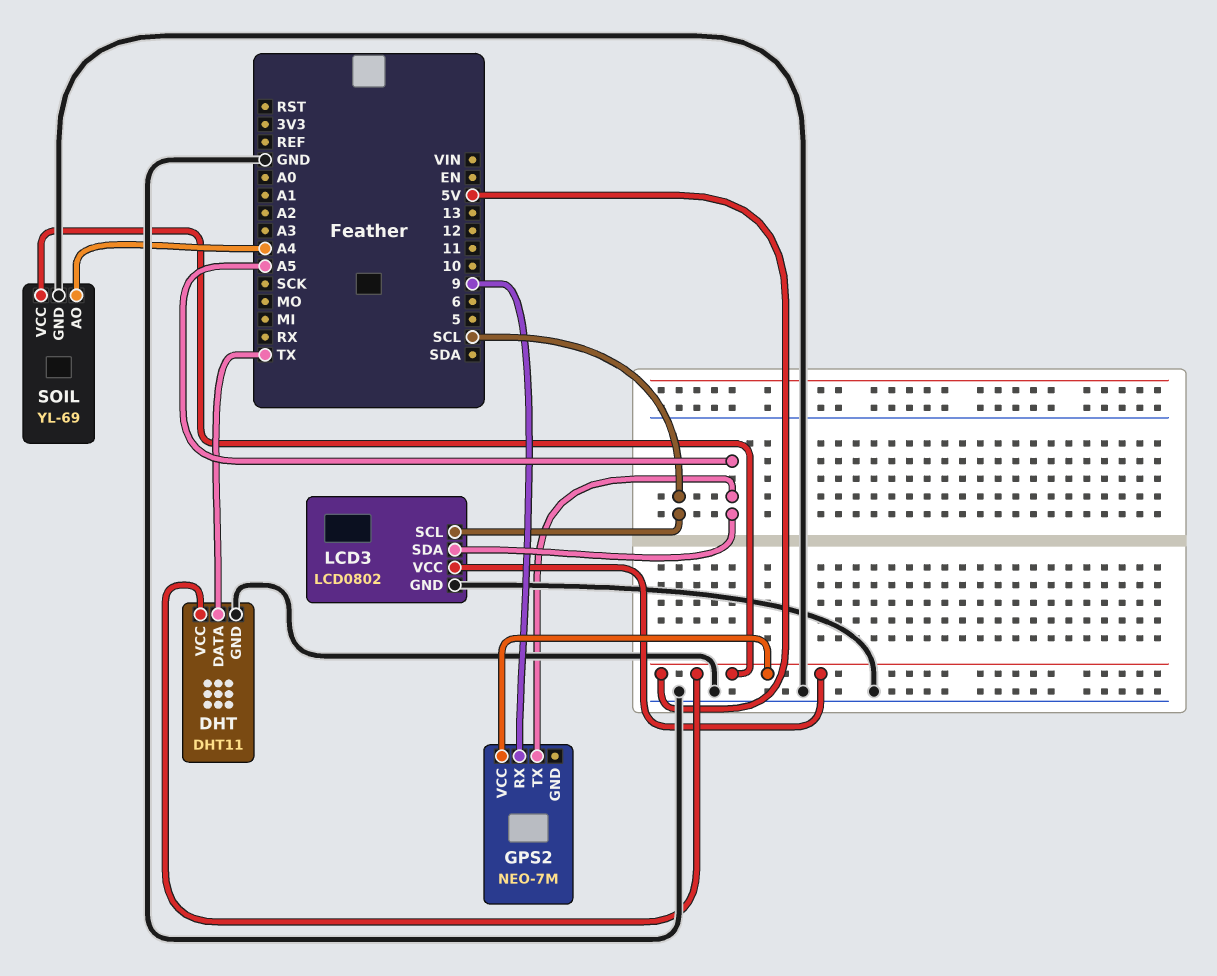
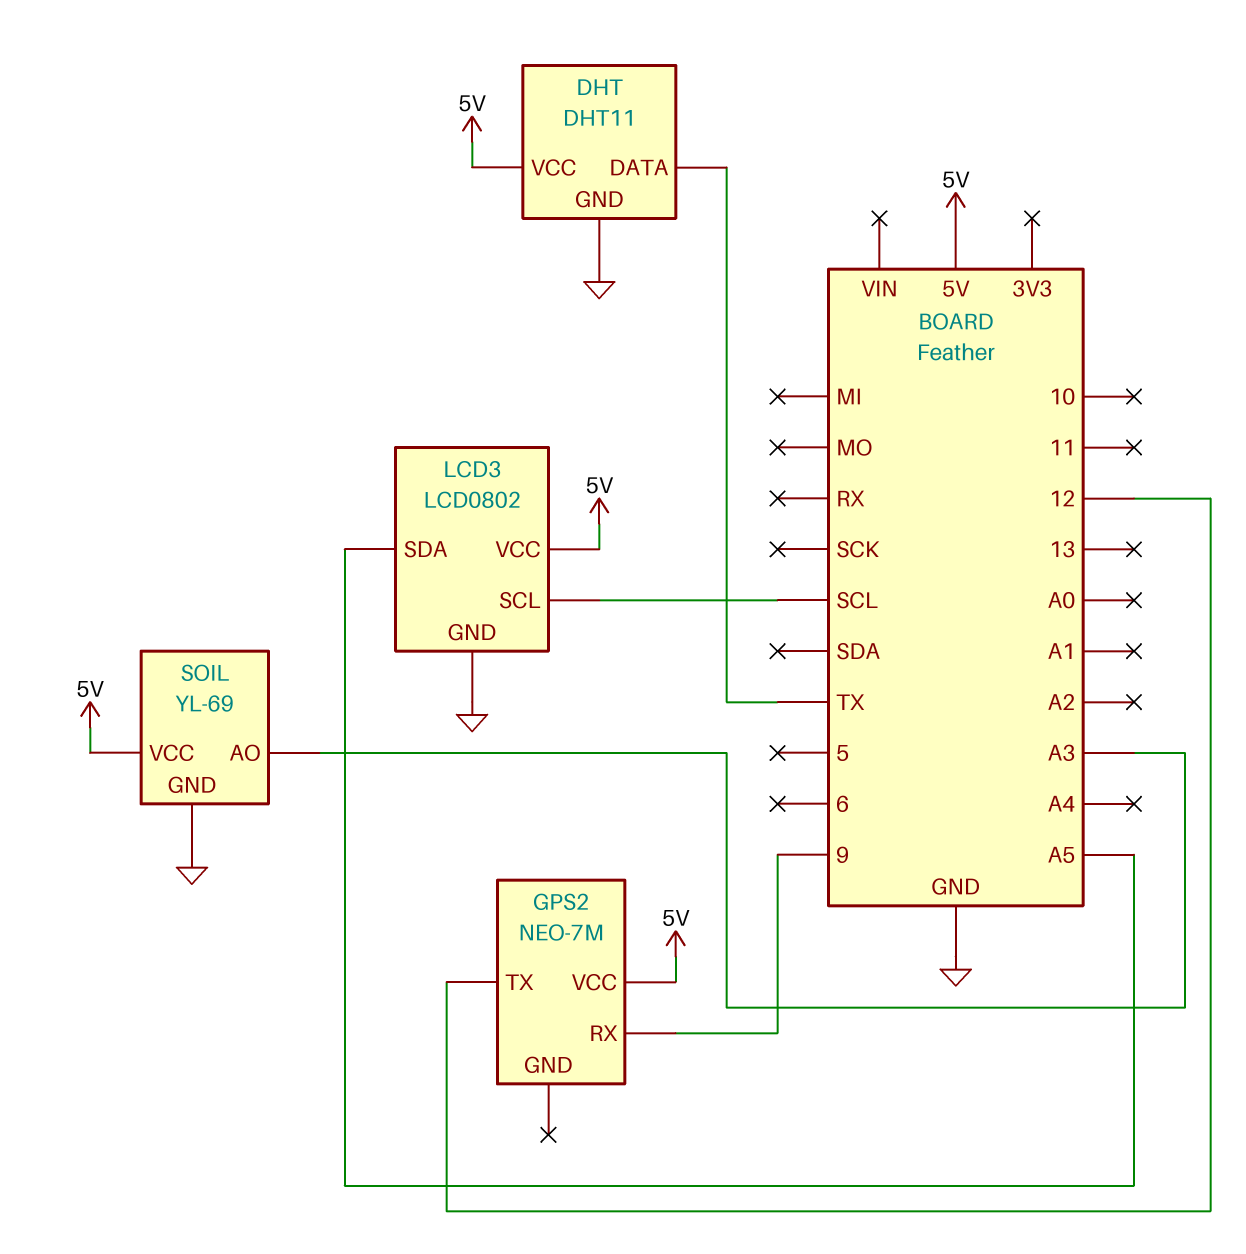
GPS2 pin TX: A5 -> 12
SOIL pin AO: A4 -> A3

